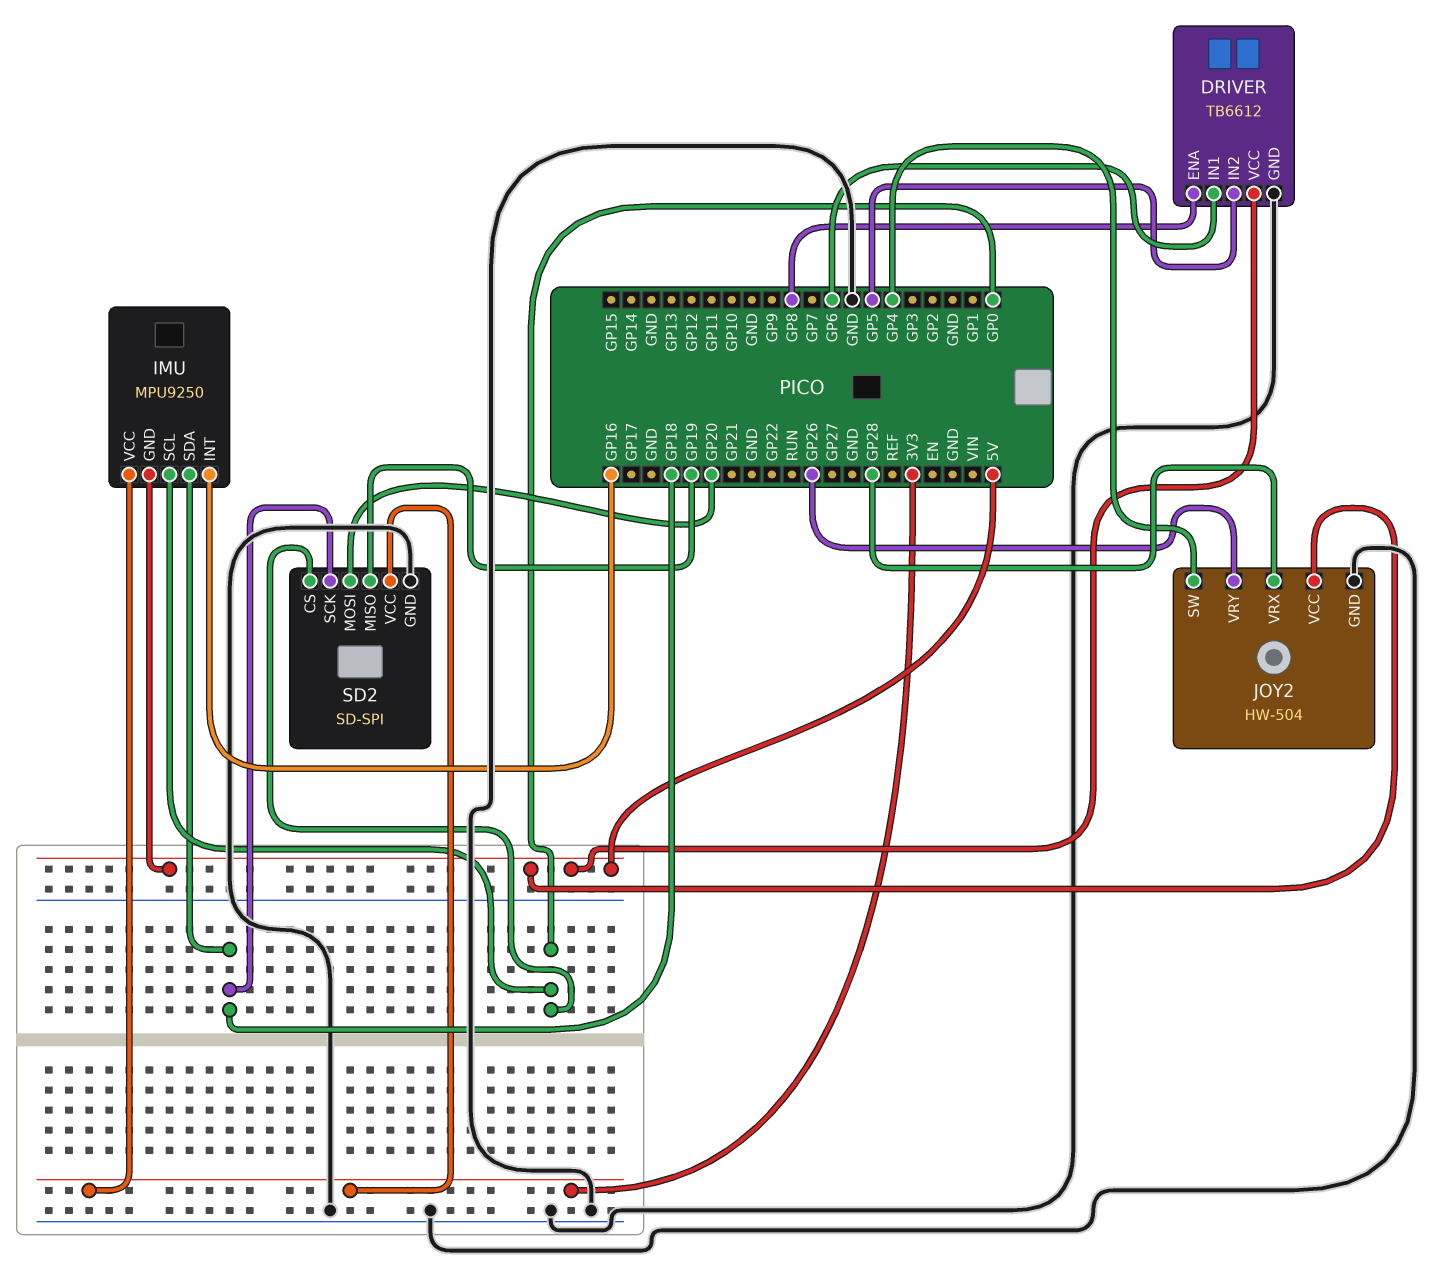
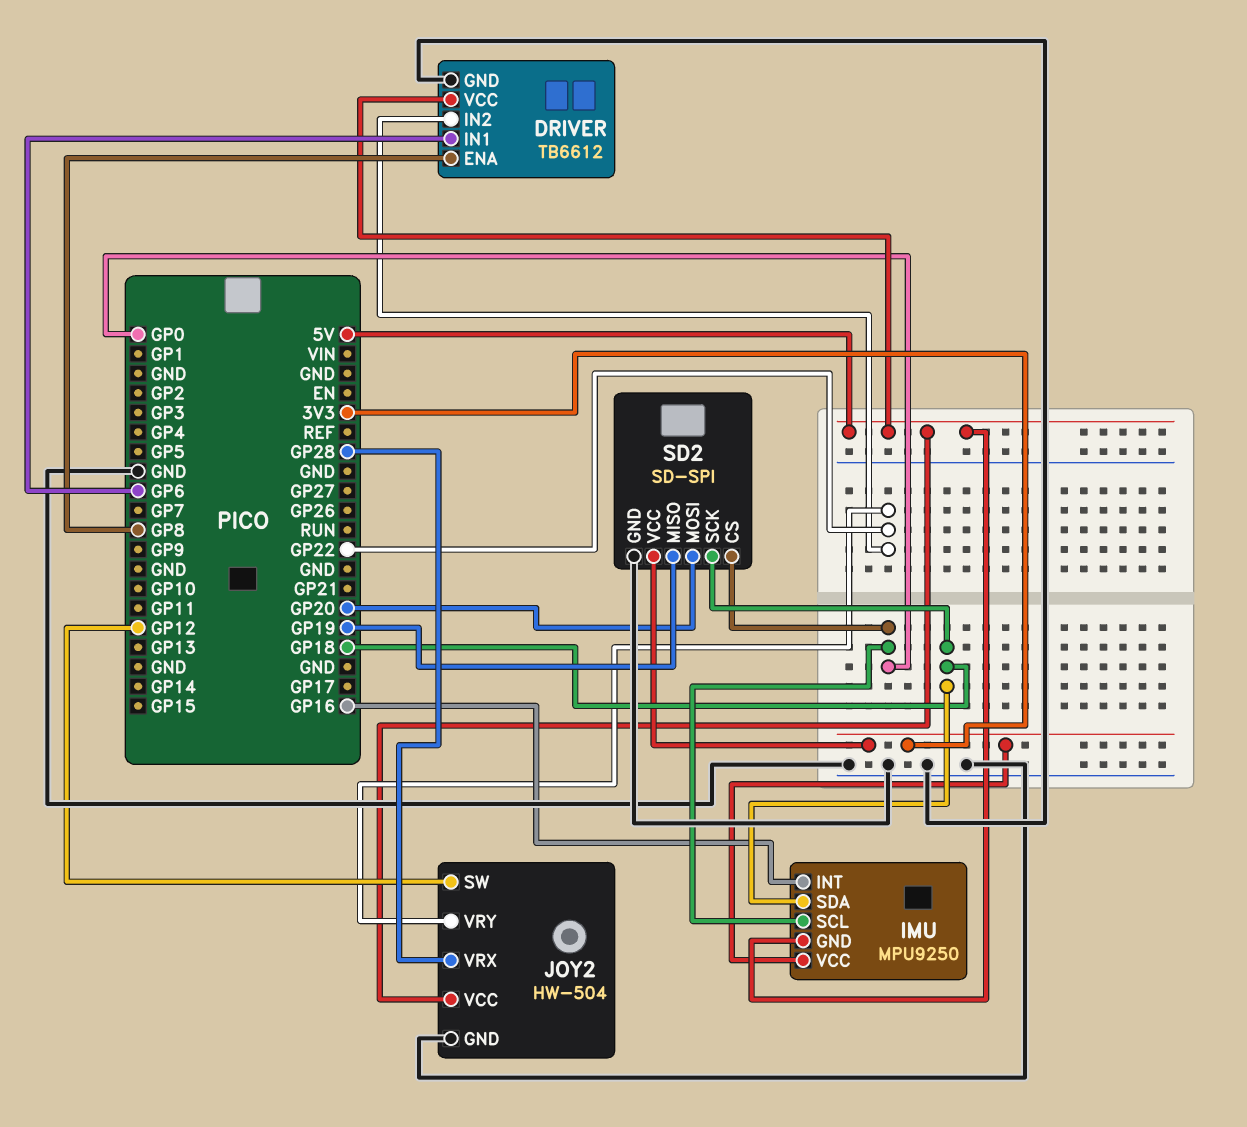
DRIVER pin IN2: GP5 -> GP22
JOY2 pin SW: GP4 -> GP12
JOY2 pin VRY: GP26 -> GP22

